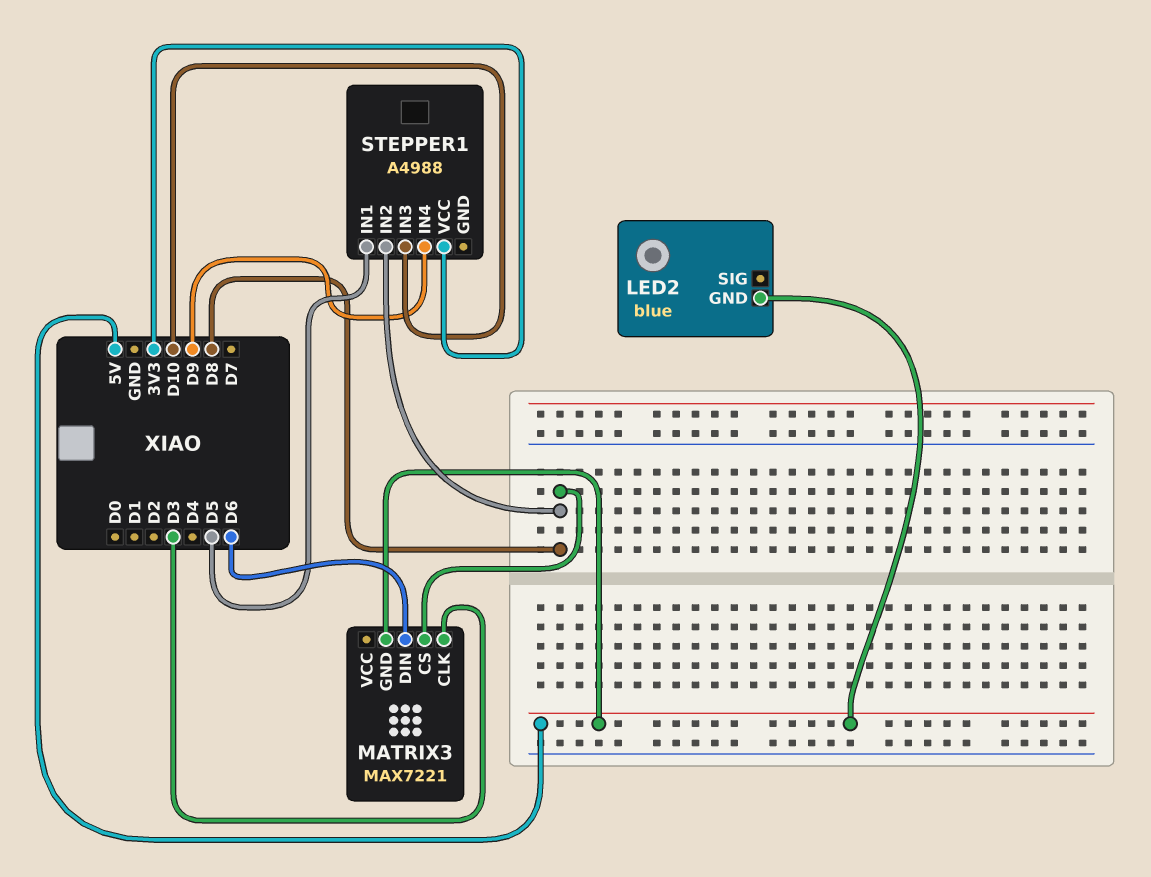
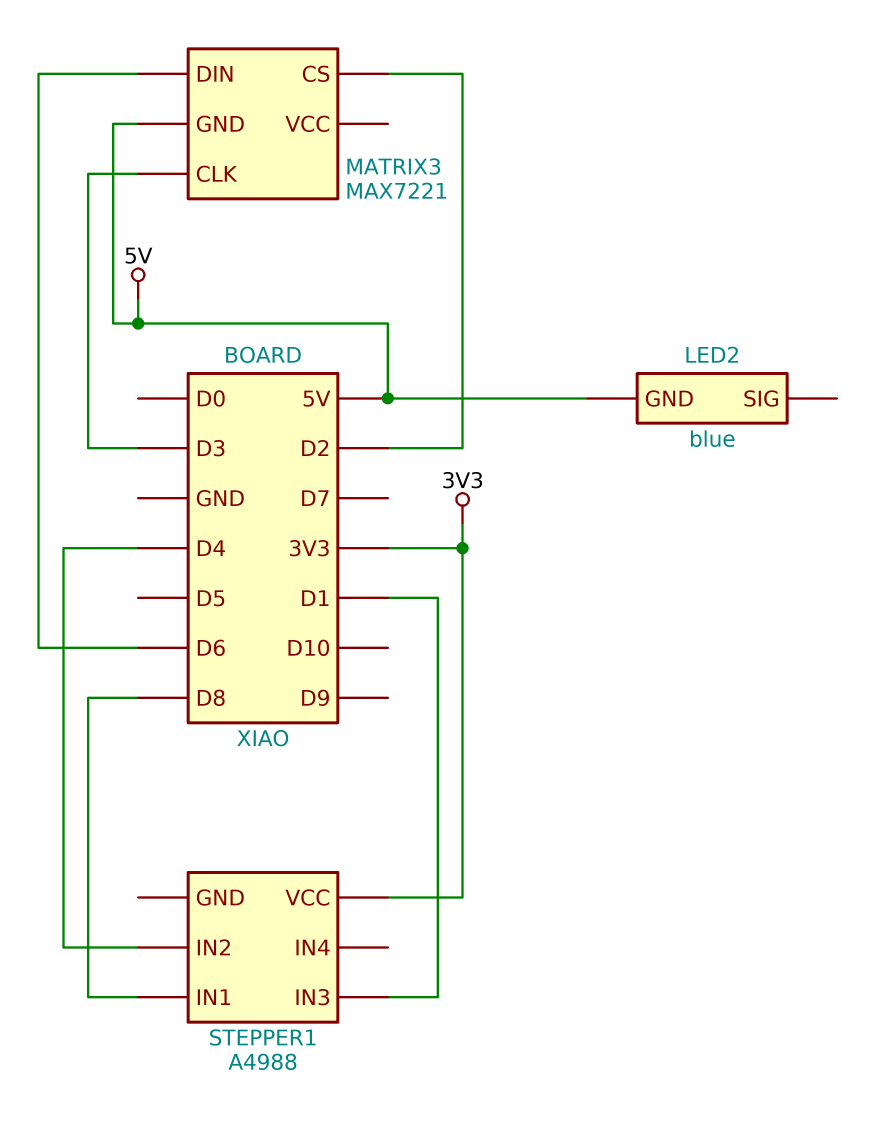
MATRIX3 pin CS: D8 -> D2
STEPPER1 pin IN1: D5 -> D8
STEPPER1 pin IN2: D8 -> D4
STEPPER1 pin IN3: D10 -> D1
STEPPER1 pin IN4: D9 -> none

